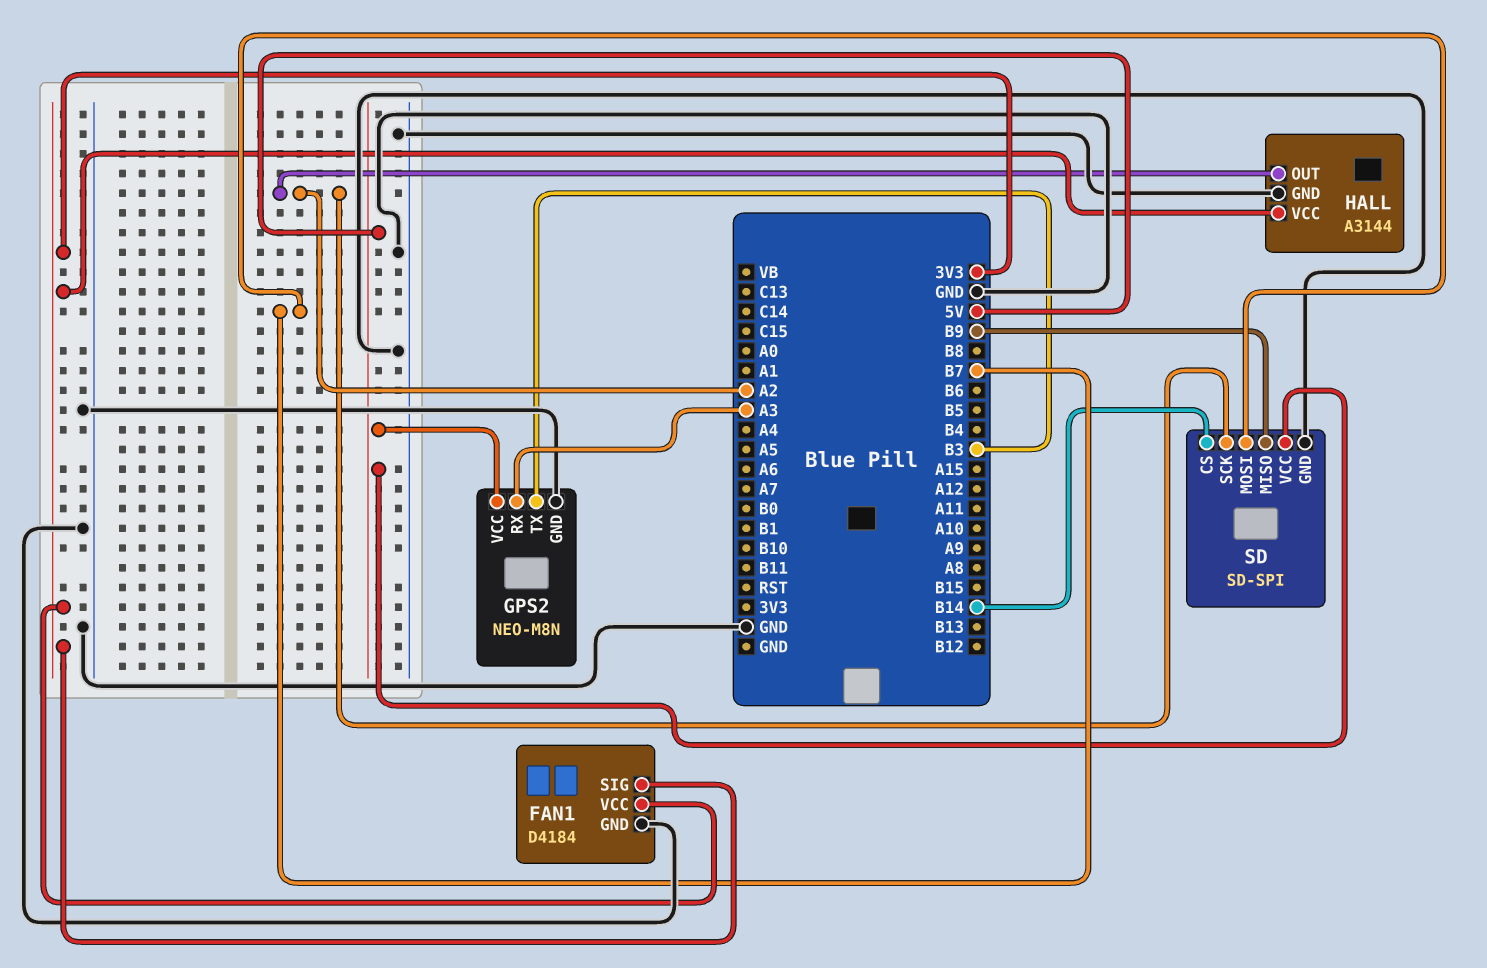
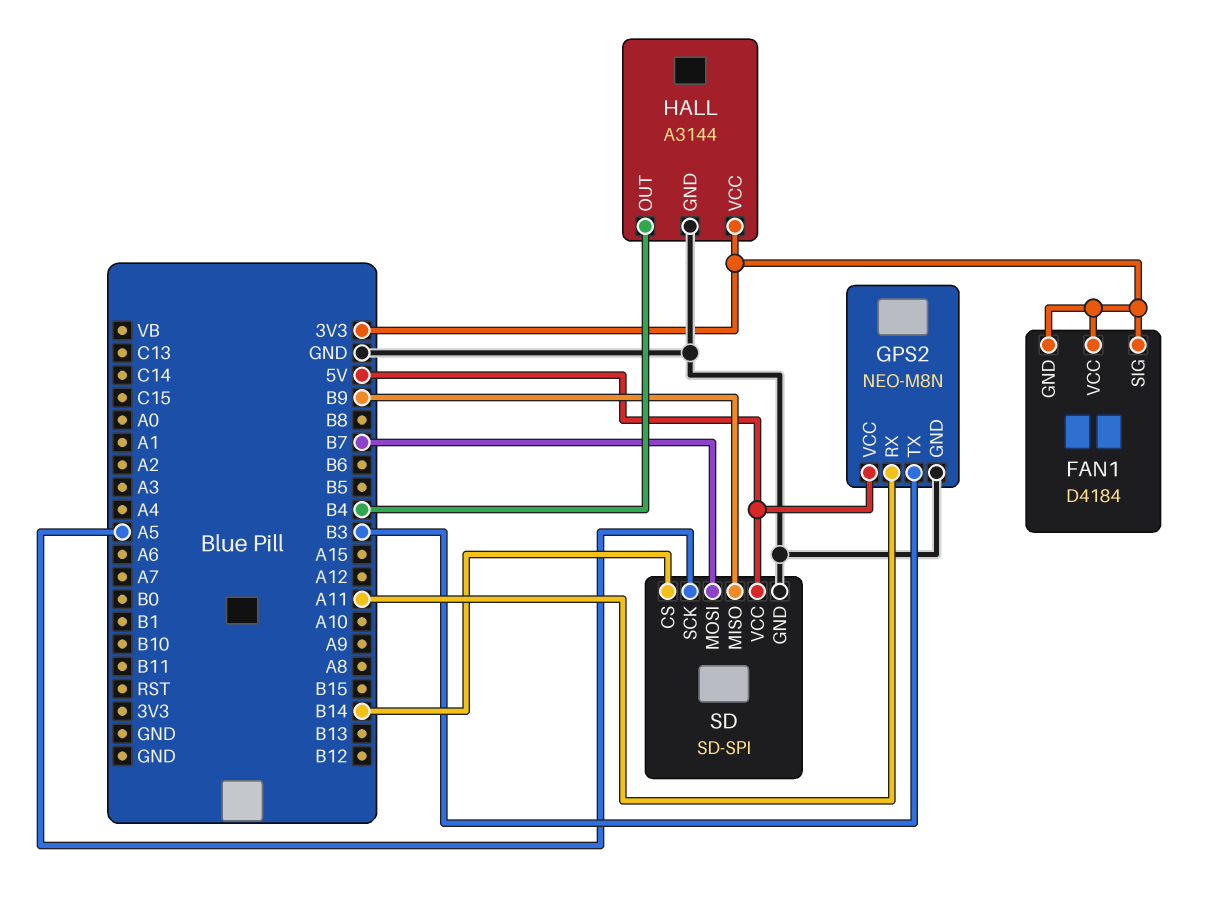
FAN1 pin GND: GND -> 3V3
GPS2 pin RX: A3 -> A11
HALL pin OUT: A2 -> B4
SD pin SCK: A2 -> A5

